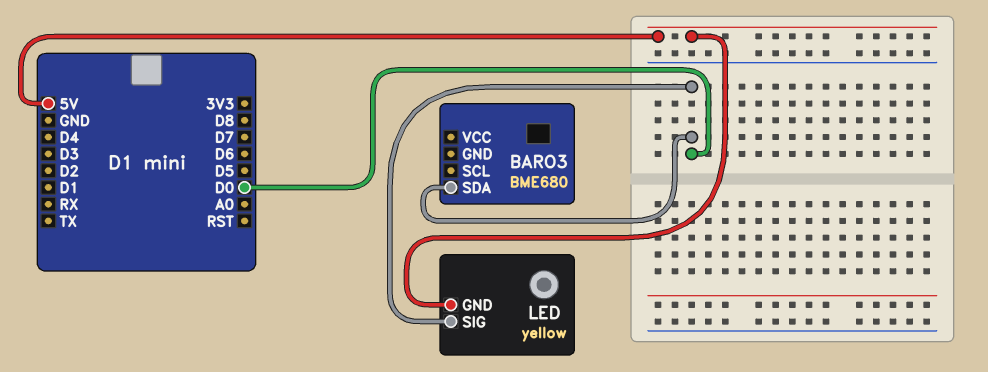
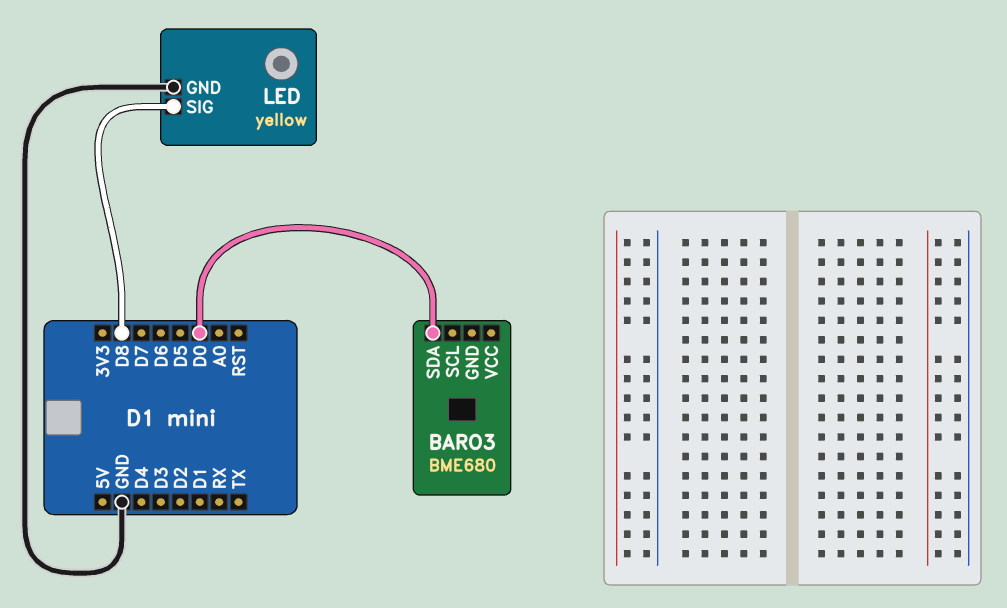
LED pin GND: 5V -> GND
LED pin SIG: D0 -> D8

